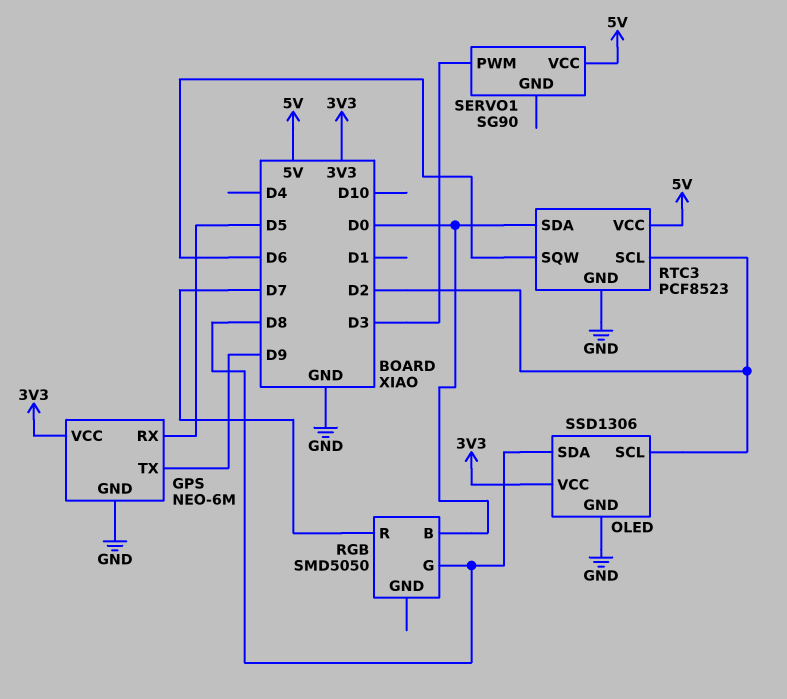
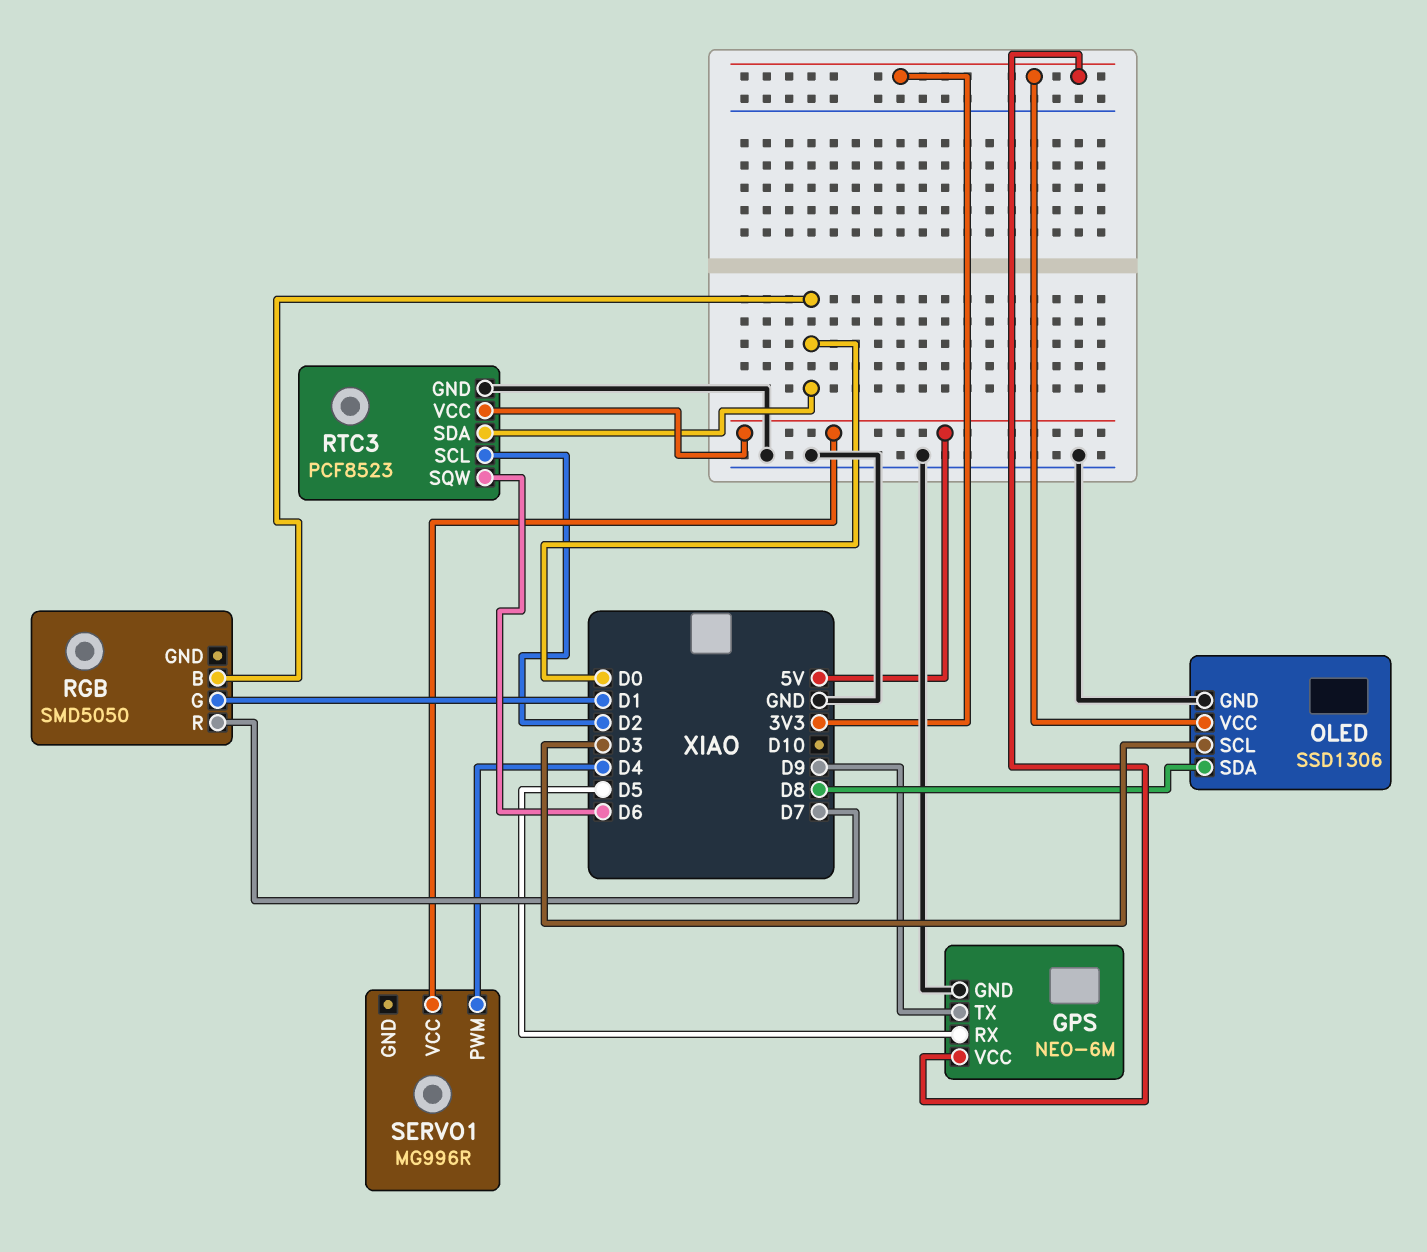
OLED pin SCL: D2 -> D3
RGB pin G: D8 -> D1
SERVO1: SG90 -> MG996R
SERVO1 pin PWM: D3 -> D4

